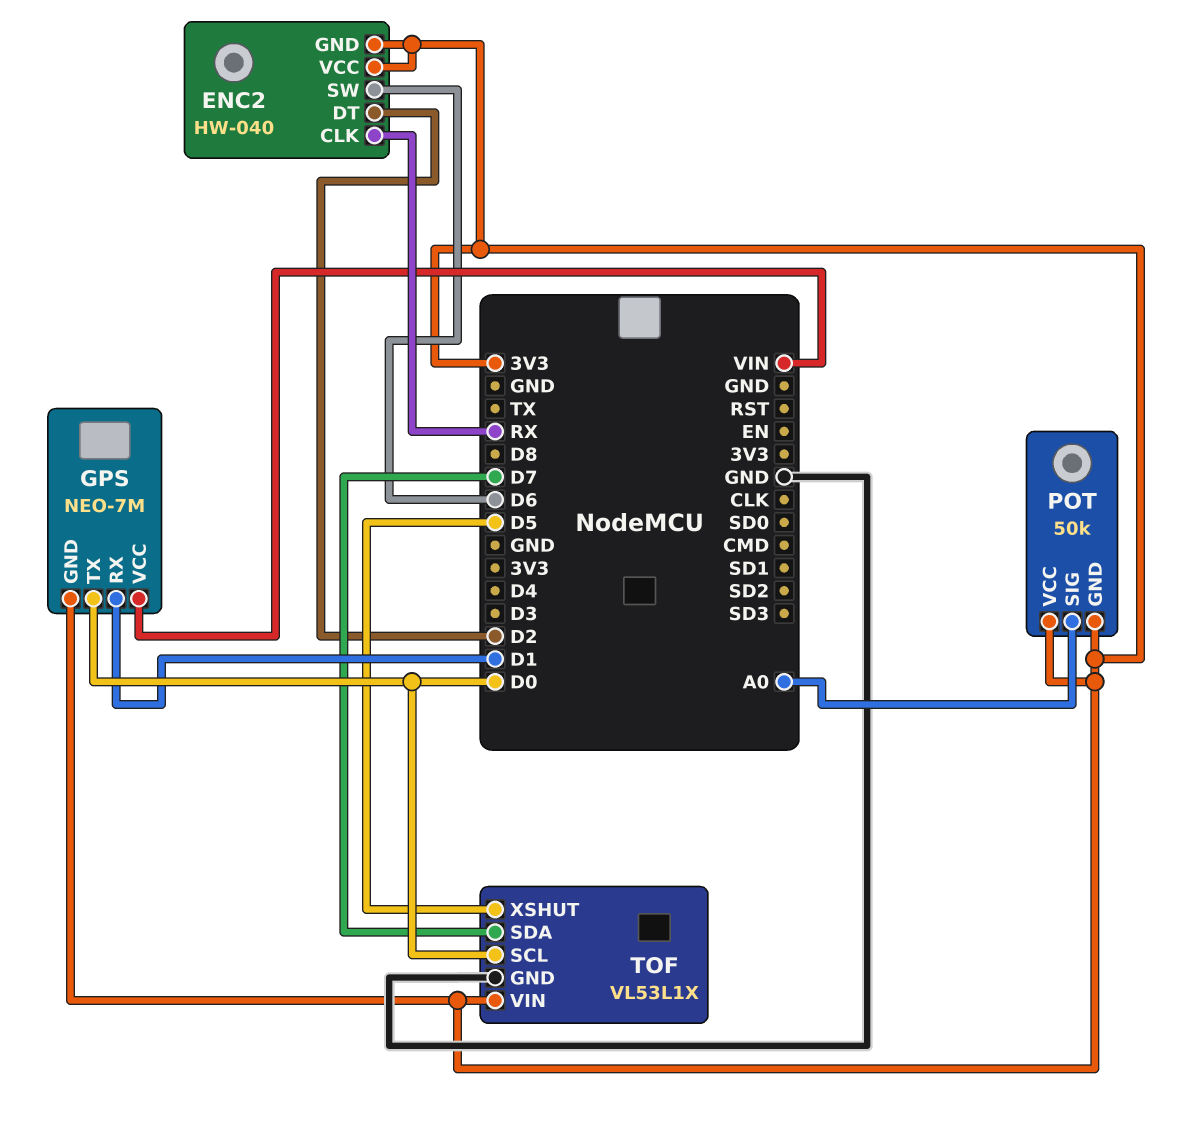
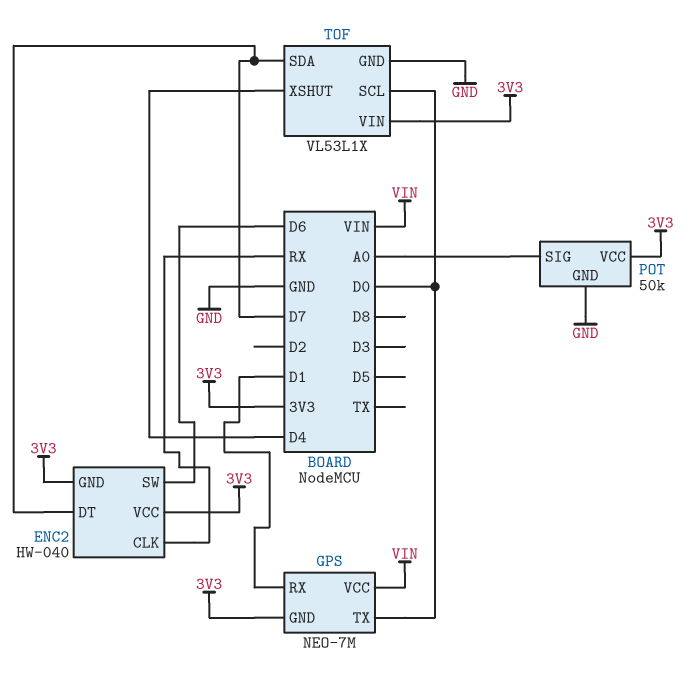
ENC2 pin DT: D2 -> D7
POT pin GND: 3V3 -> GND
TOF pin XSHUT: D5 -> D4

